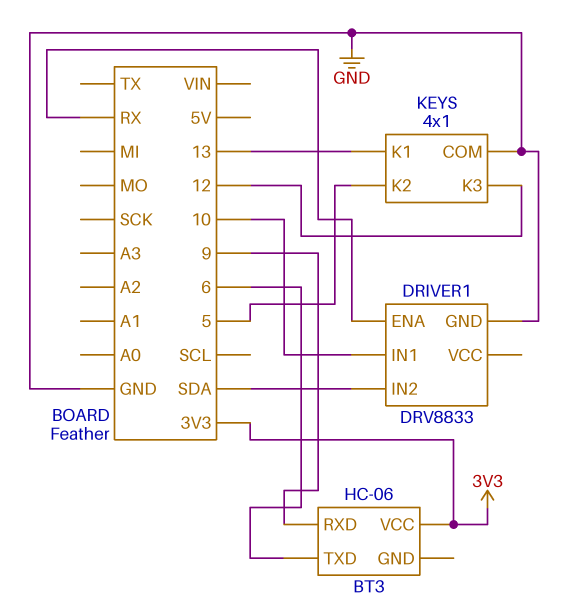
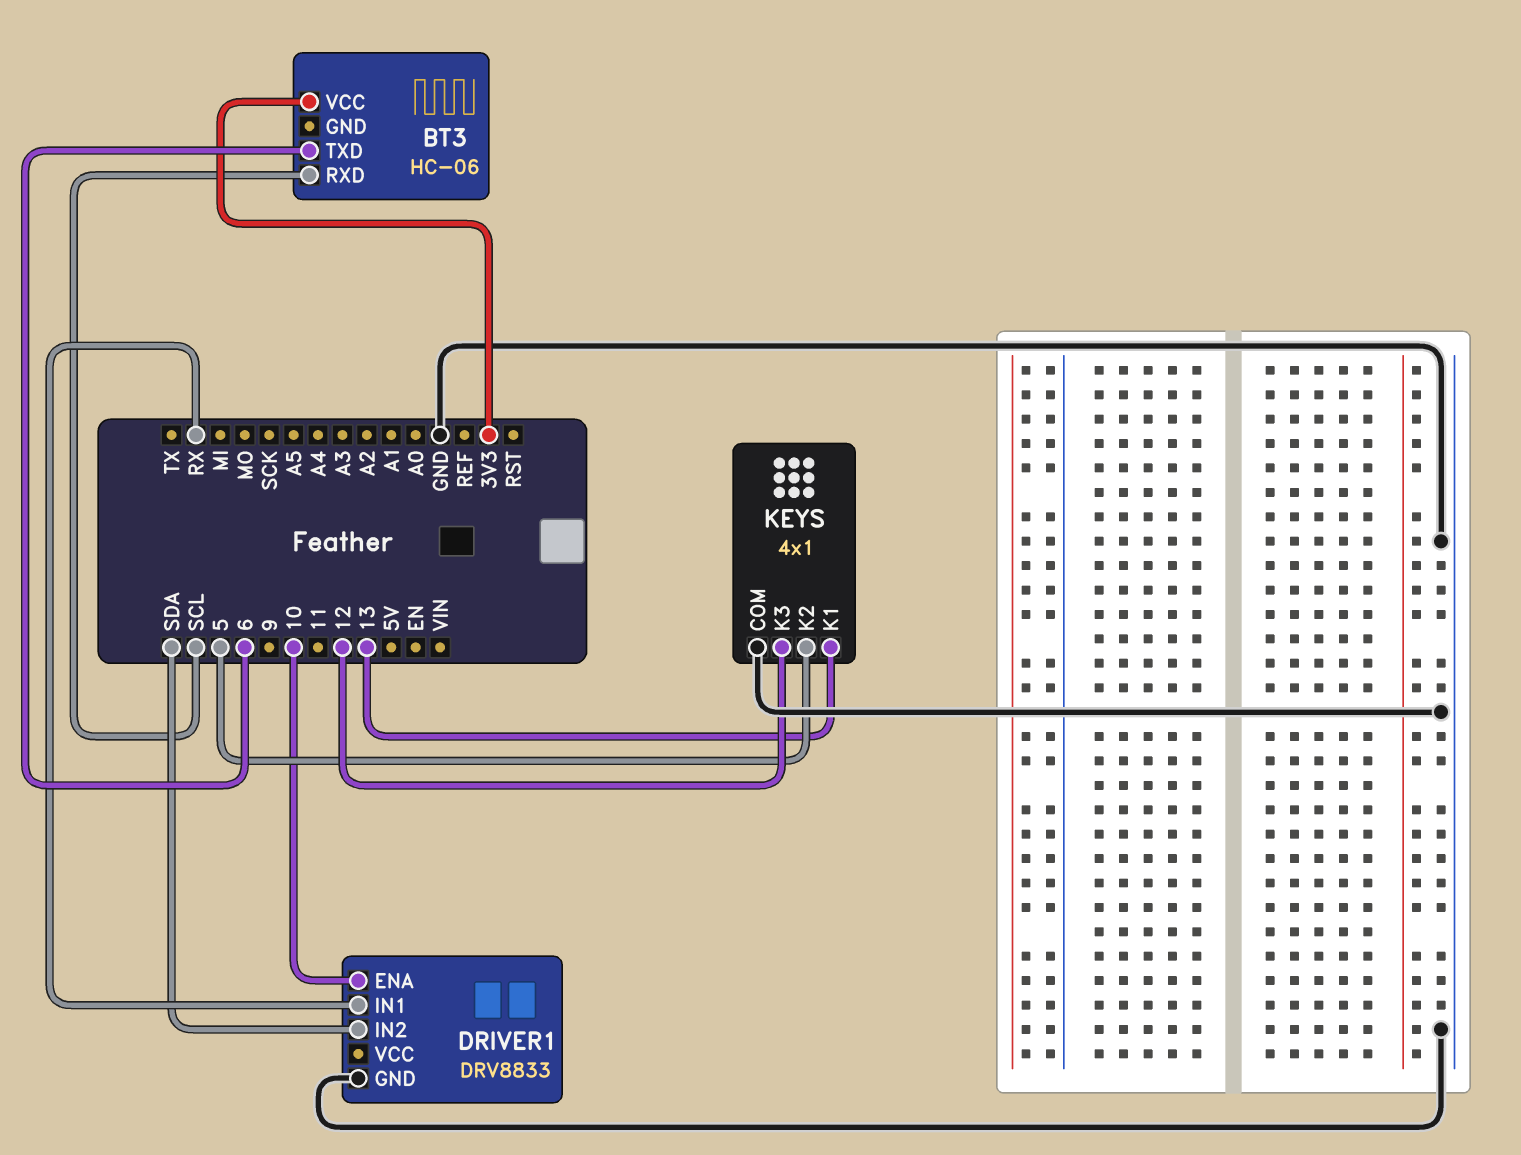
BT3 pin RXD: 9 -> SCL
DRIVER1 pin ENA: RX -> 10
DRIVER1 pin IN1: 10 -> RX

